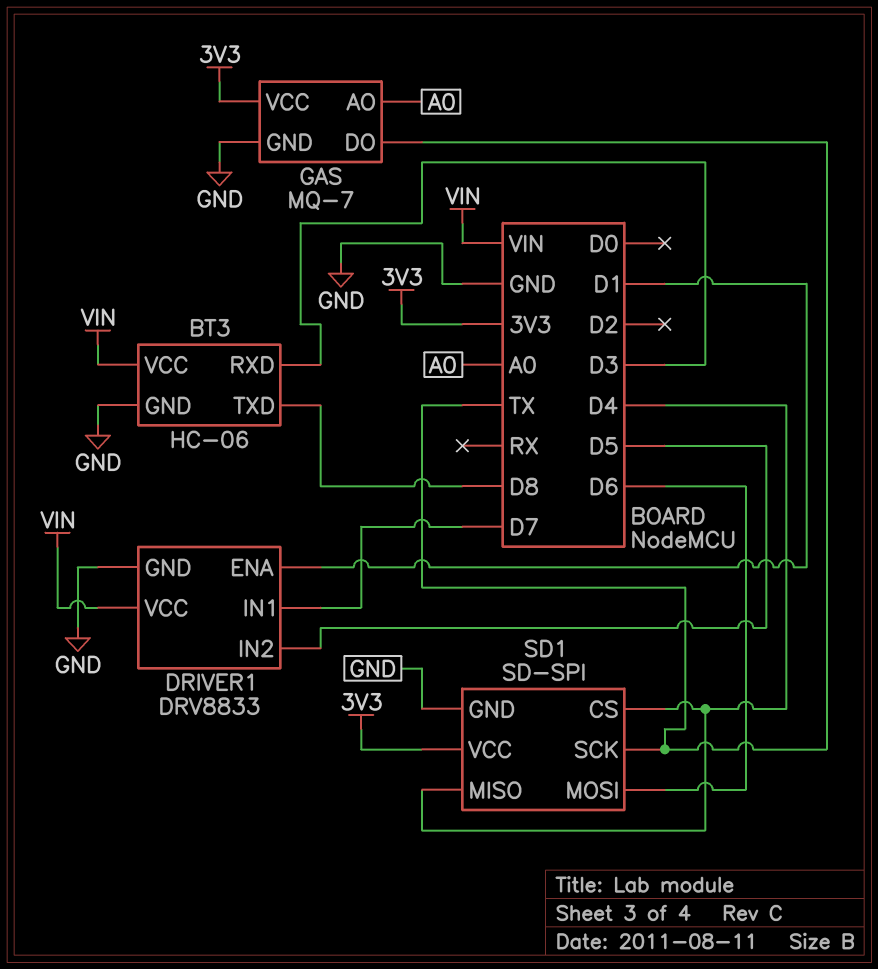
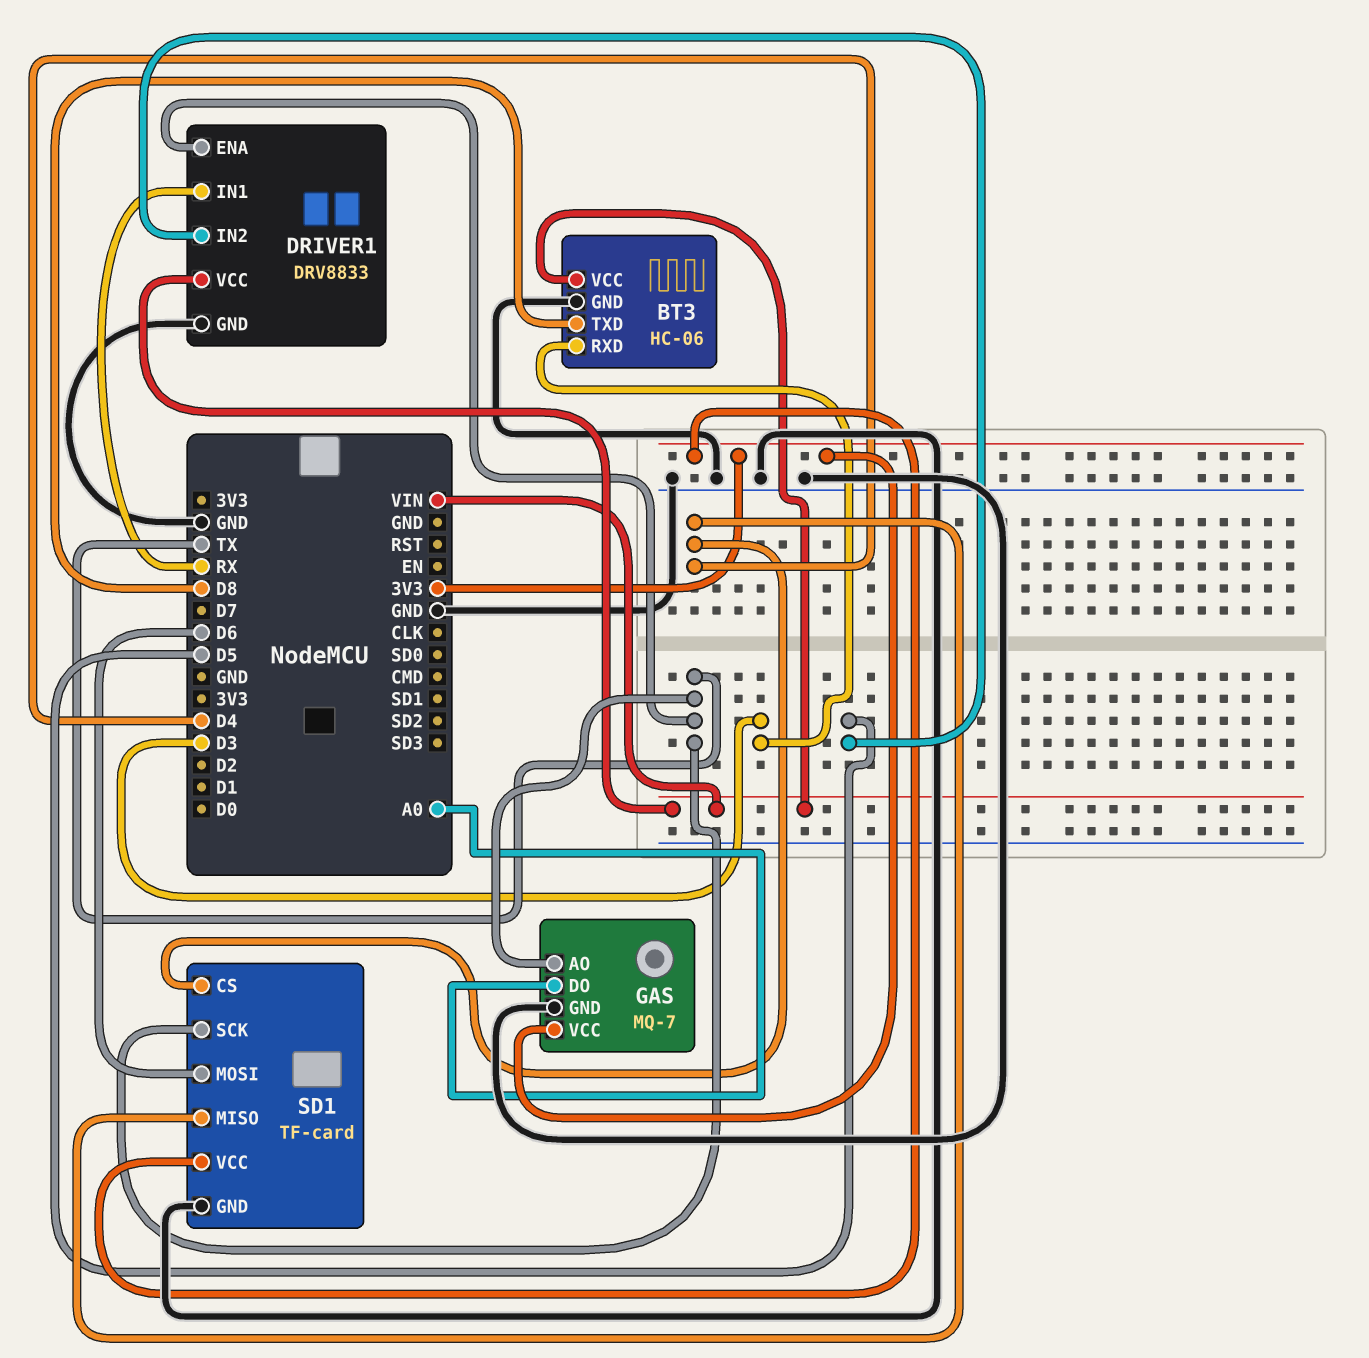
DRIVER1 pin ENA: D1 -> TX
DRIVER1 pin IN1: D7 -> RX
GAS pin AO: A0 -> TX
GAS pin DO: TX -> A0
SD1: SD-SPI -> TF-card

